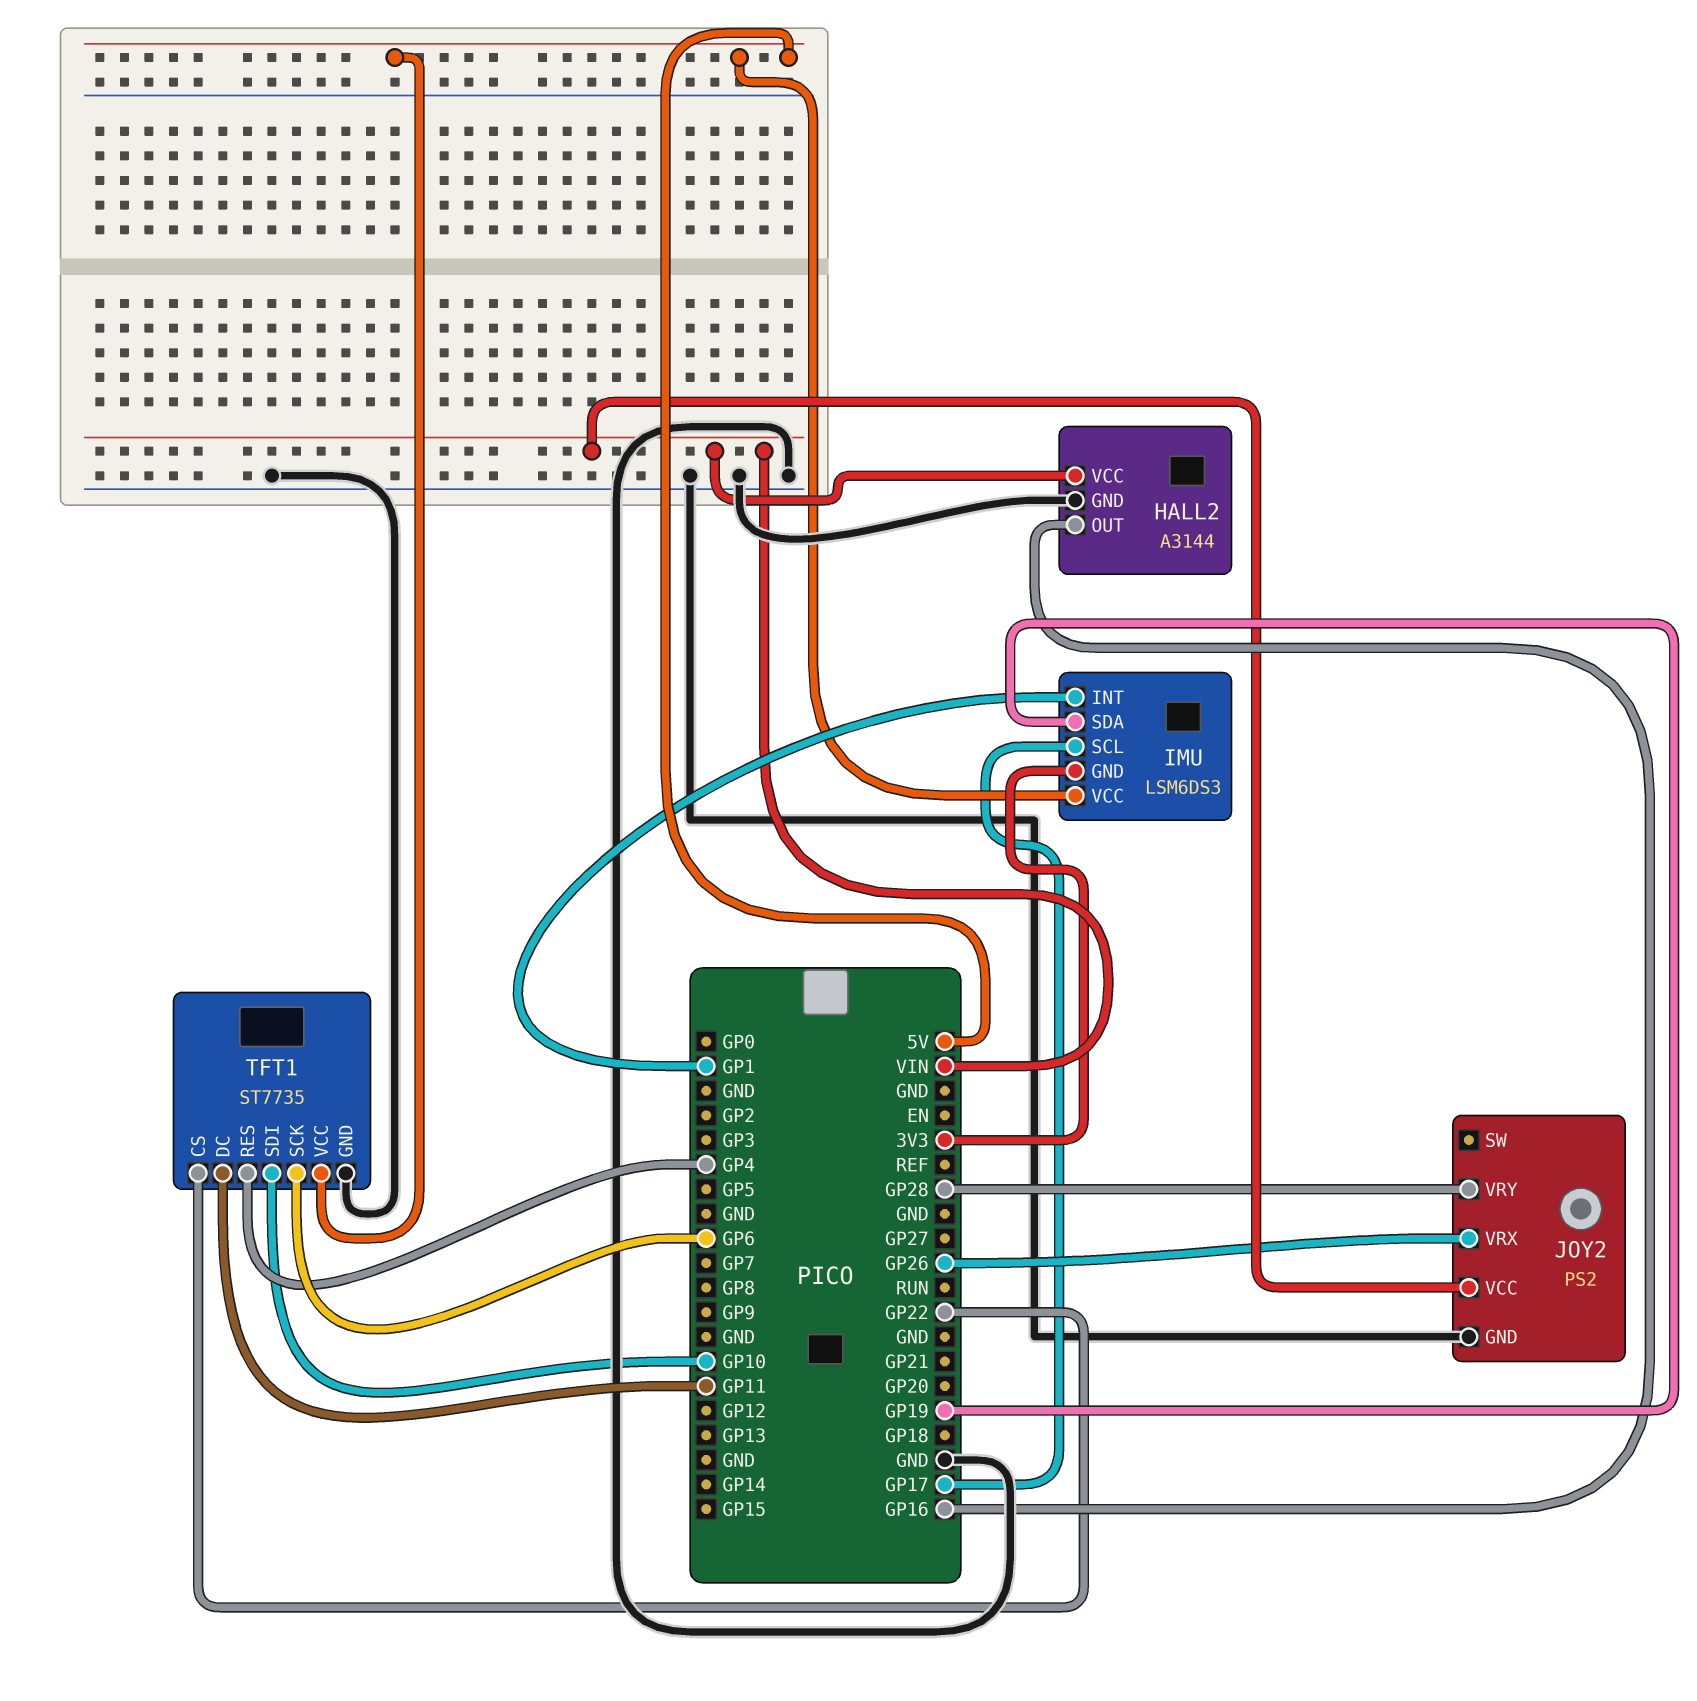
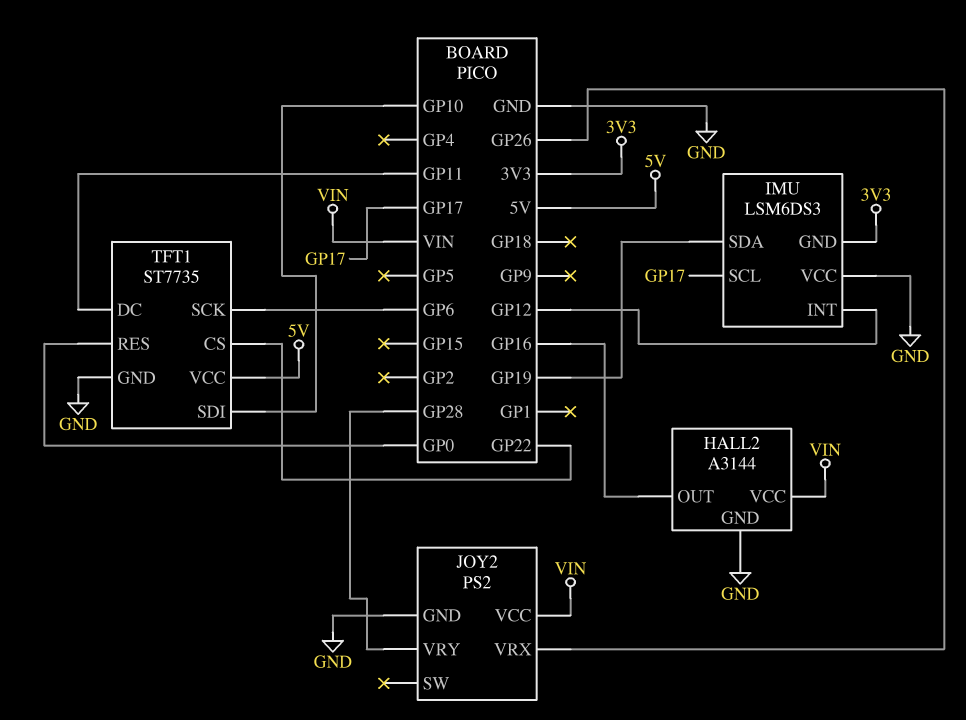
IMU pin INT: GP1 -> GP12
IMU pin VCC: 5V -> GND
TFT1 pin RES: GP4 -> GP0

